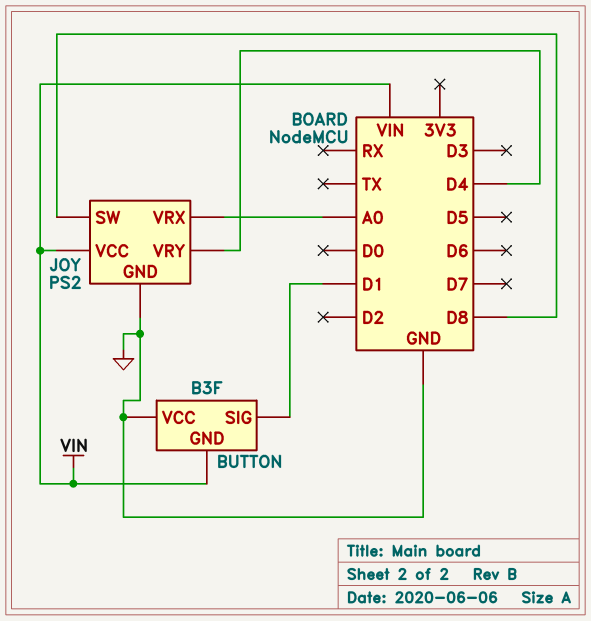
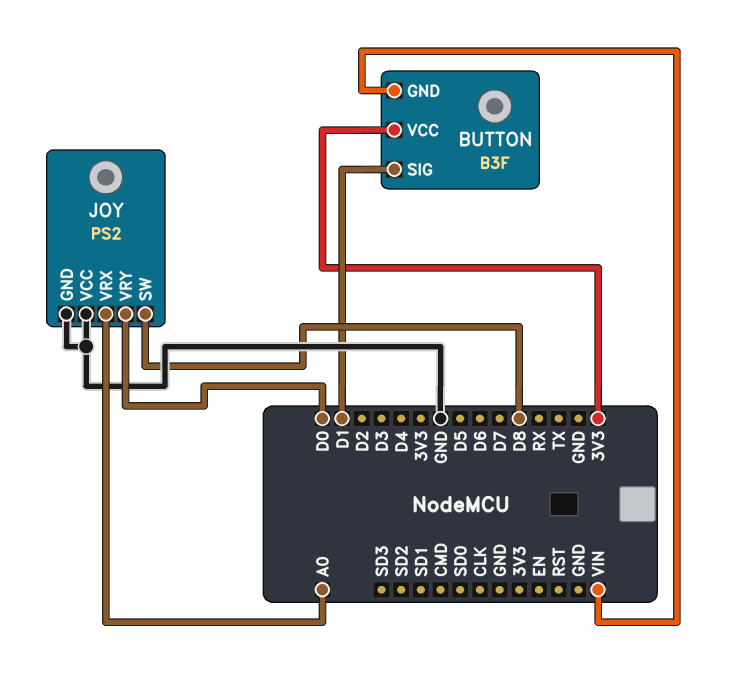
BUTTON pin VCC: GND -> 3V3
JOY pin VCC: VIN -> GND
JOY pin VRY: D4 -> D0

